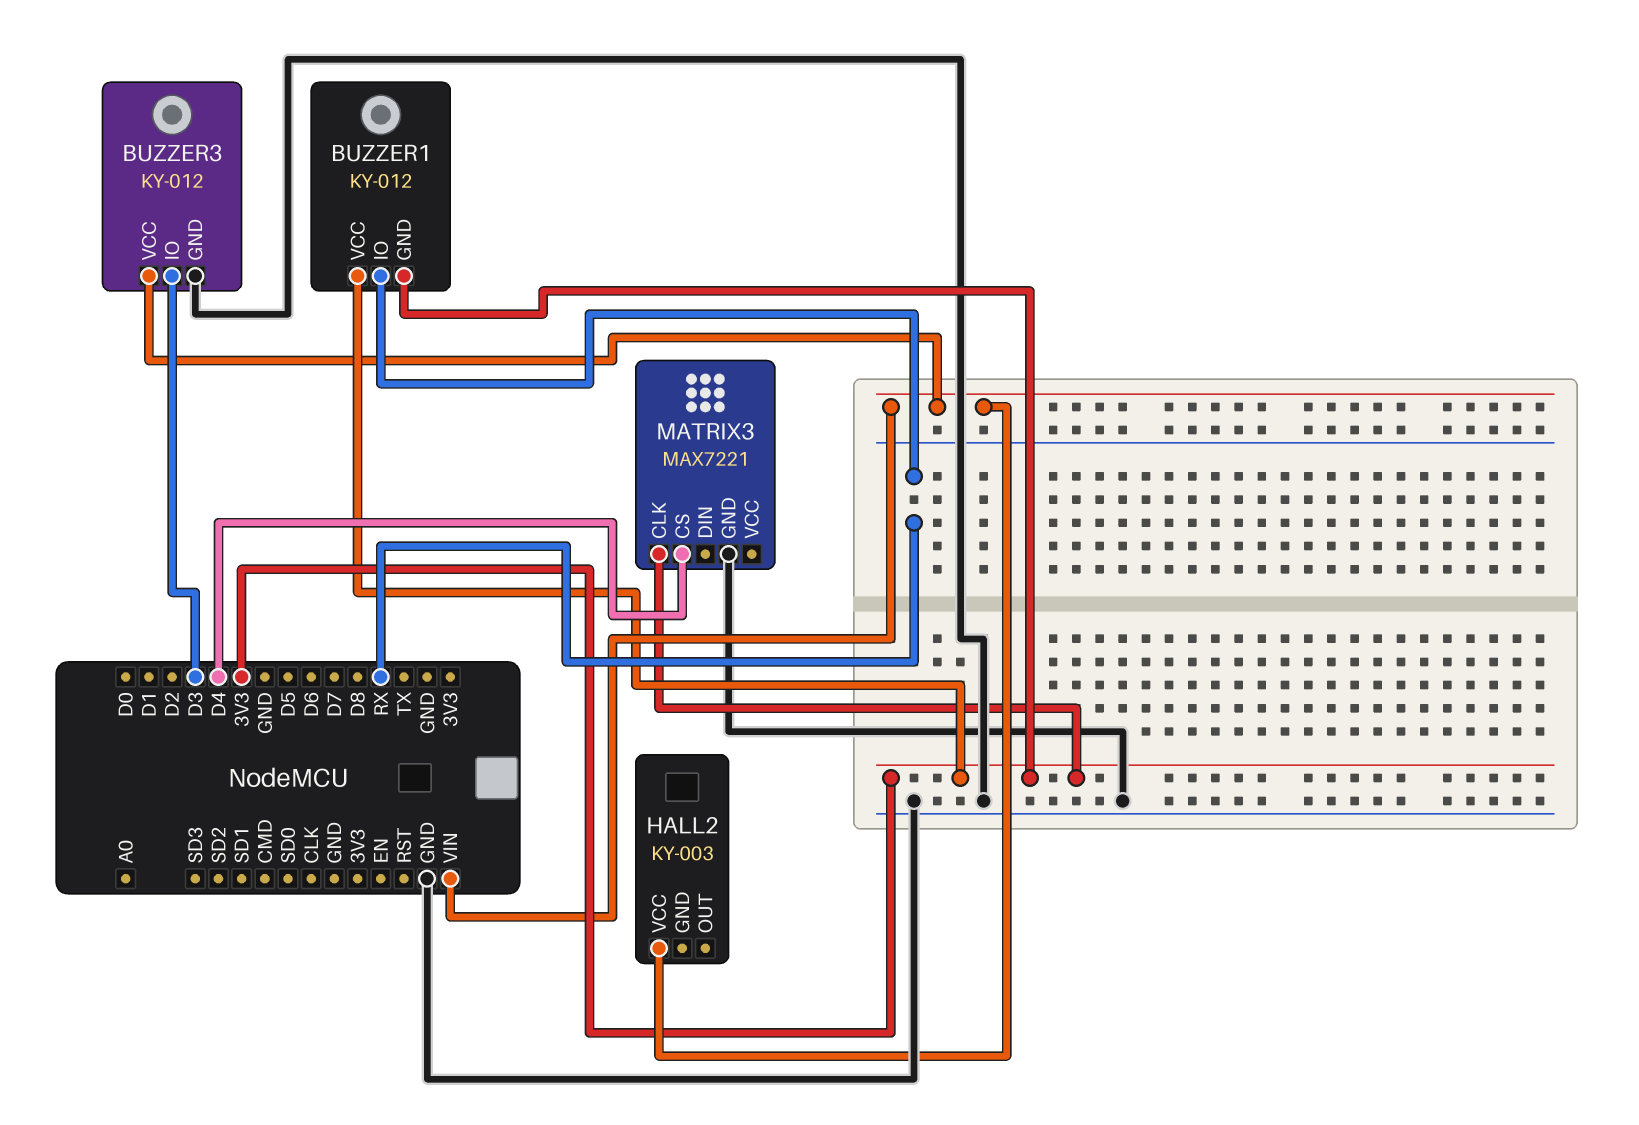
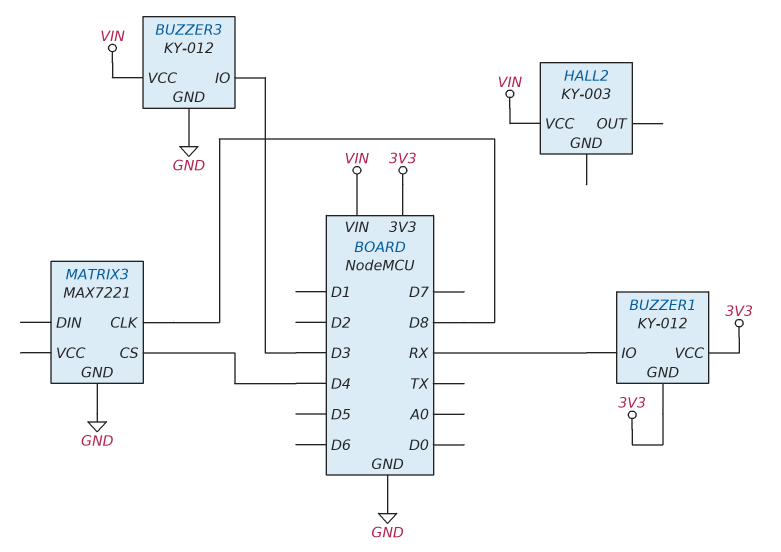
MATRIX3 pin CLK: 3V3 -> D8

